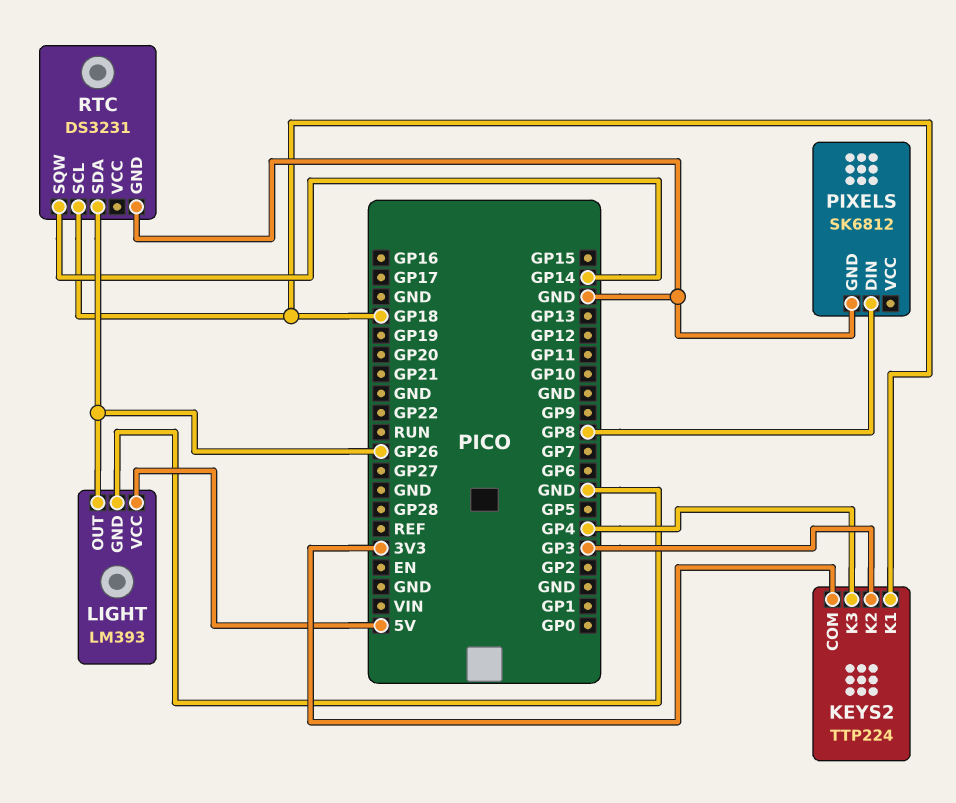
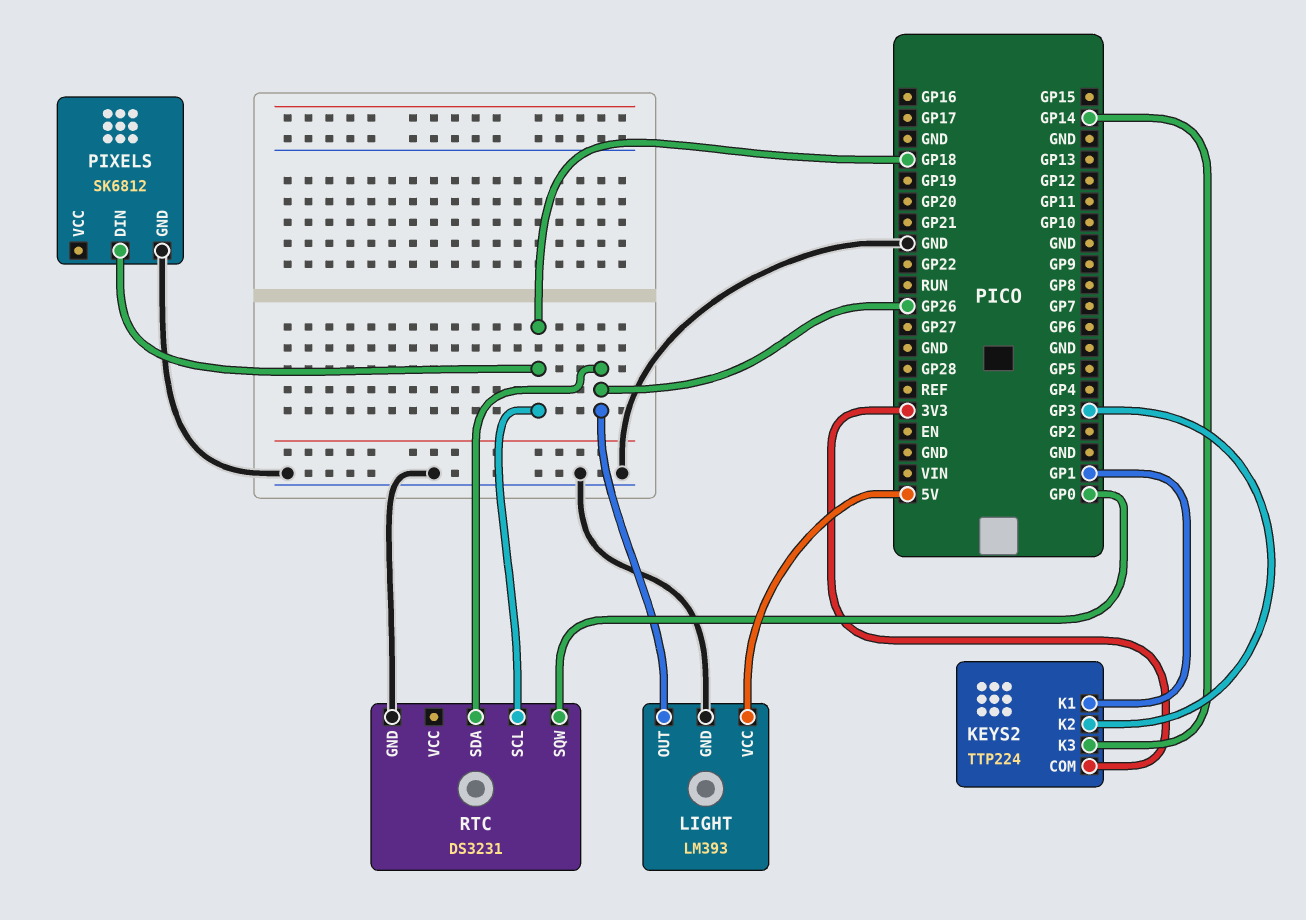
KEYS2 pin K1: GP18 -> GP1
KEYS2 pin K3: GP4 -> GP14
PIXELS pin DIN: GP8 -> GP18
RTC pin SQW: GP14 -> GP0

